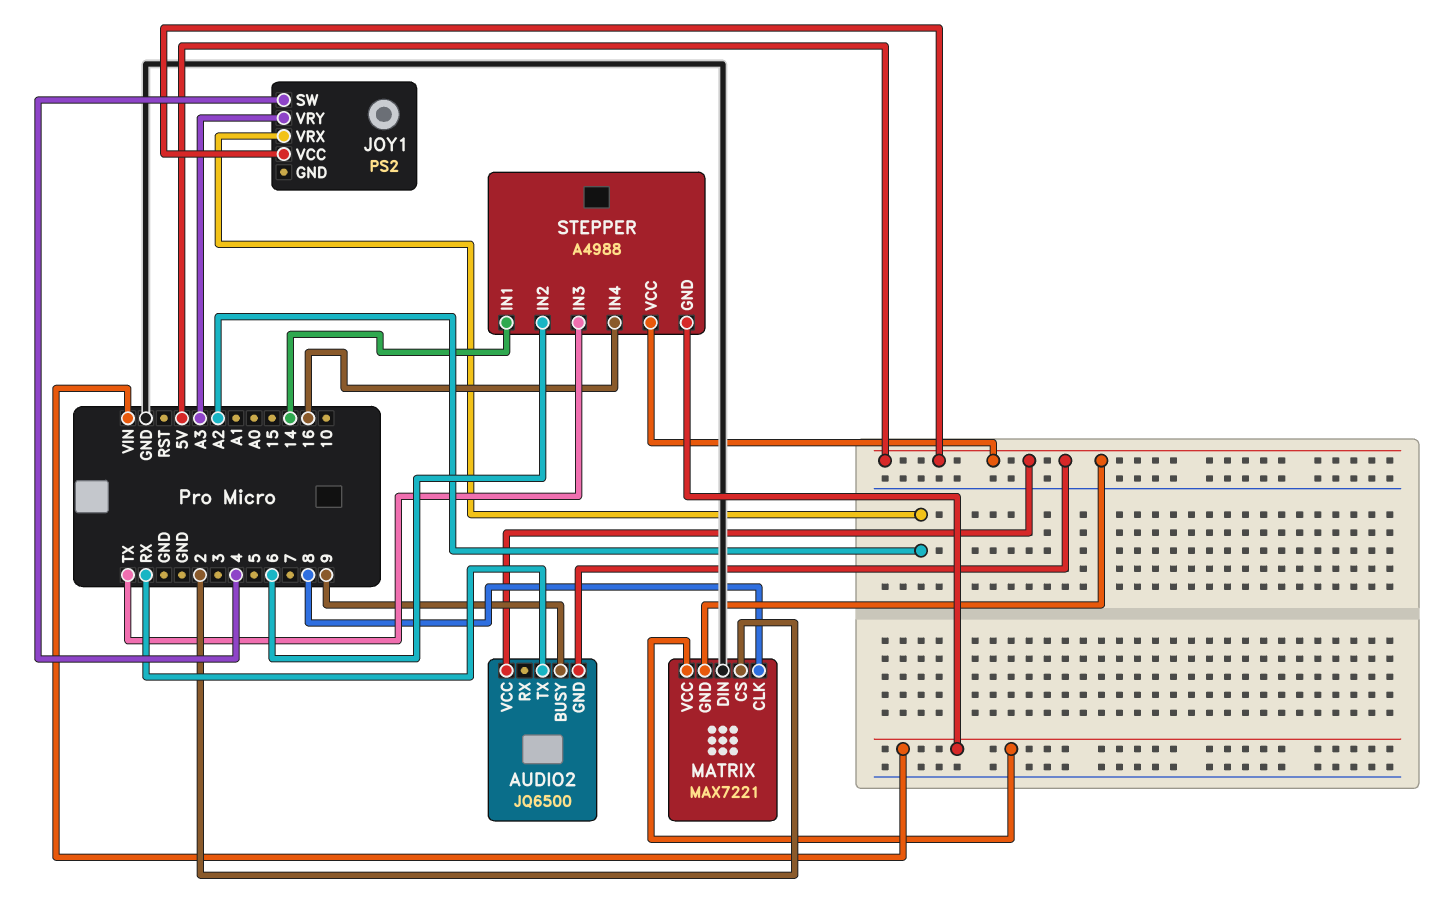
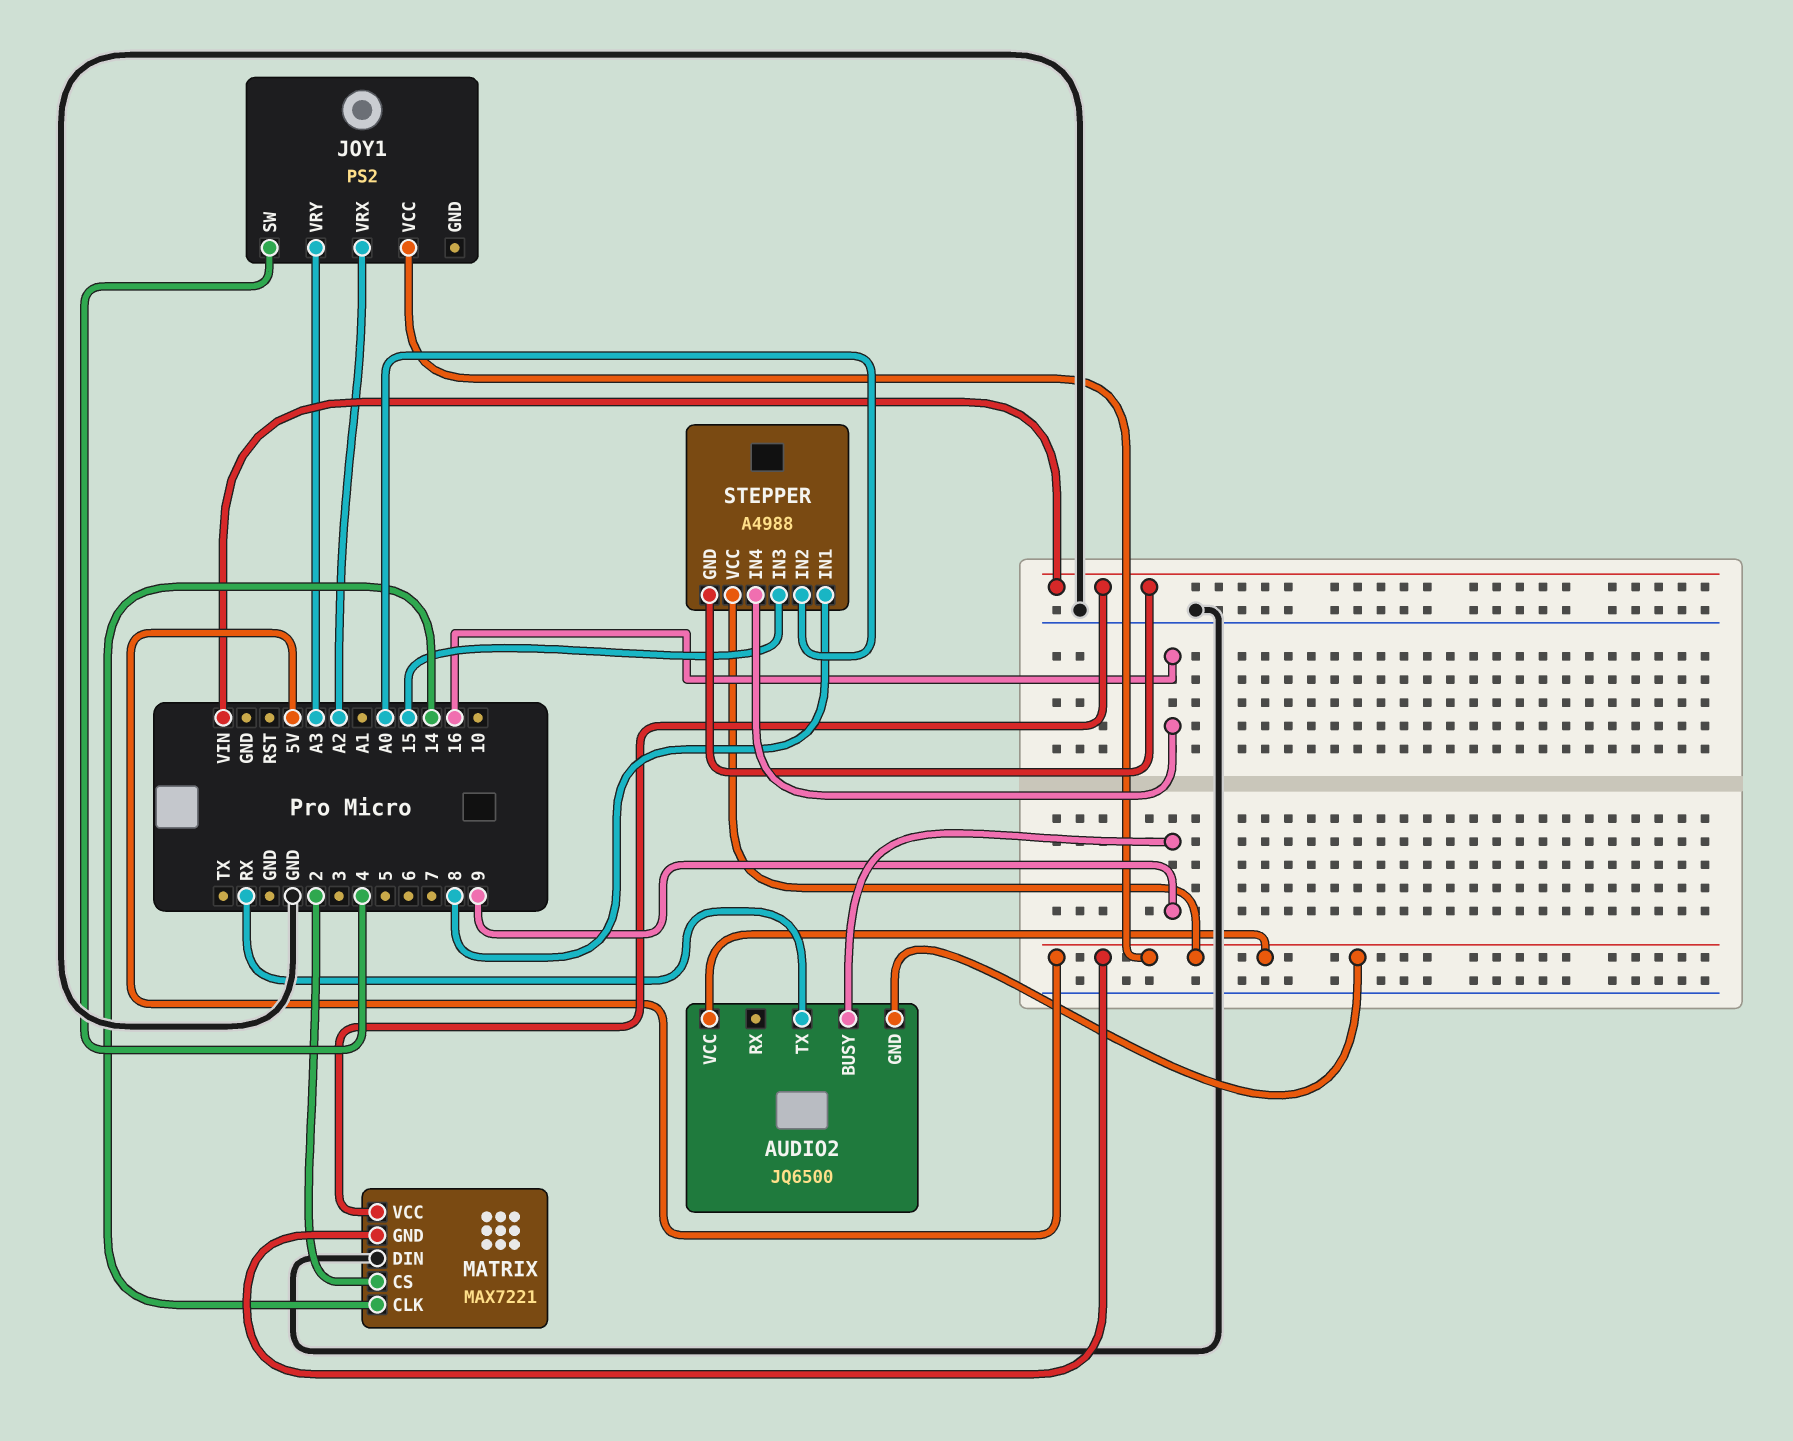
MATRIX pin CLK: 8 -> 14
STEPPER pin IN1: 14 -> 8
STEPPER pin IN2: 6 -> A0
STEPPER pin IN3: TX -> 15

